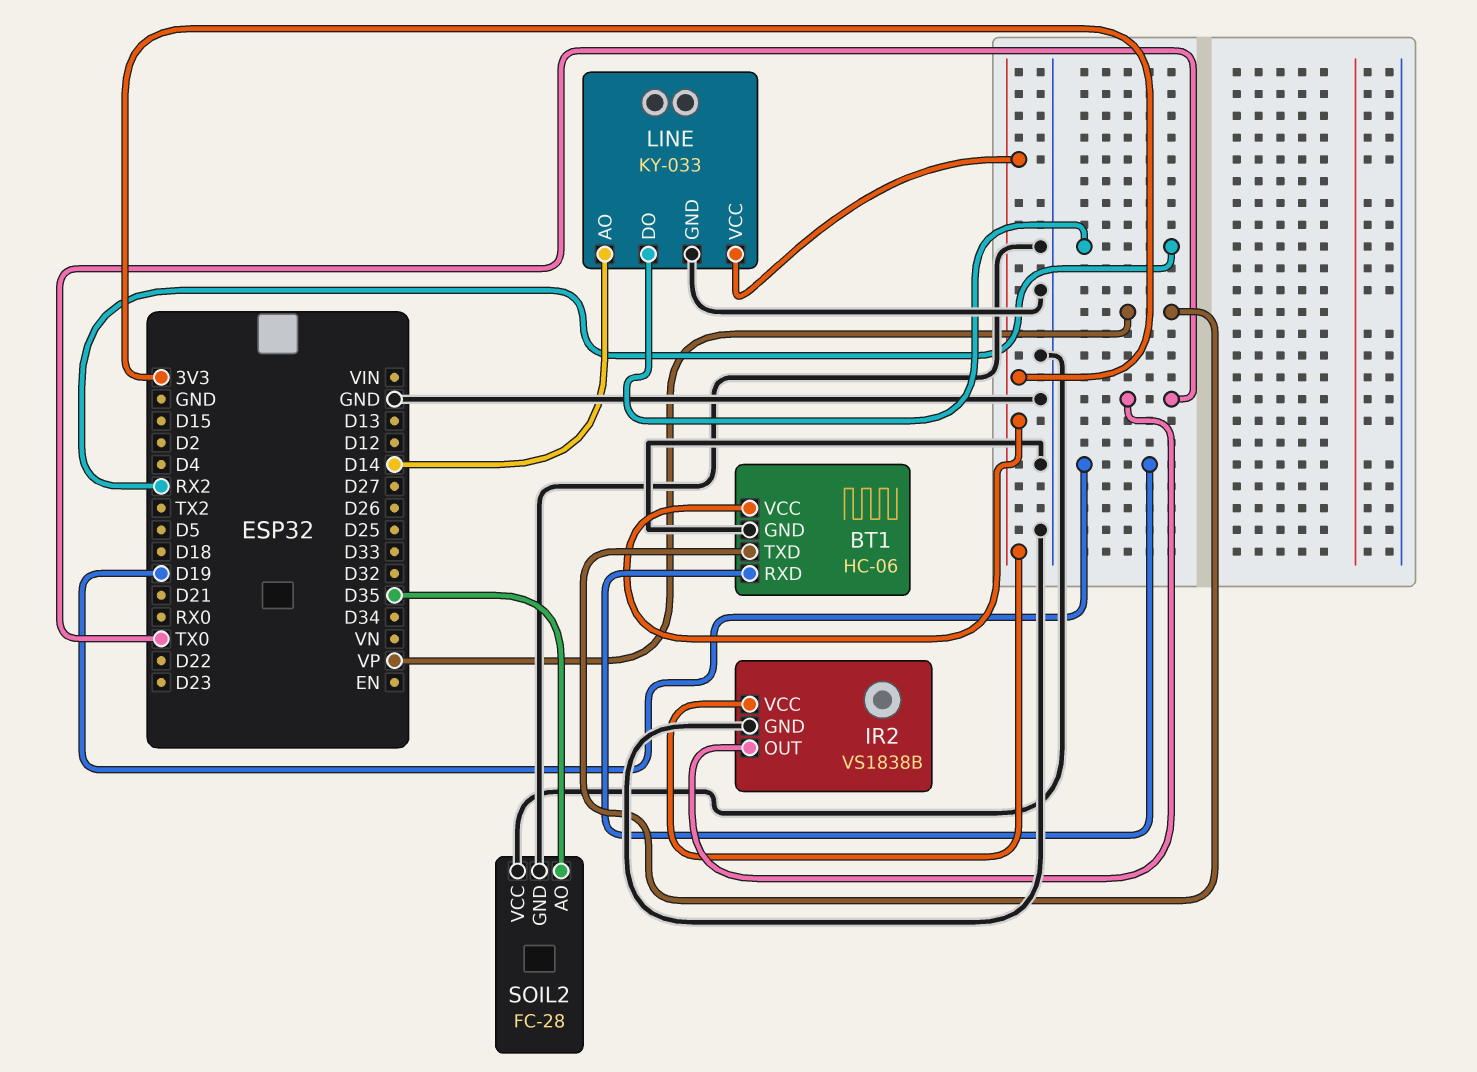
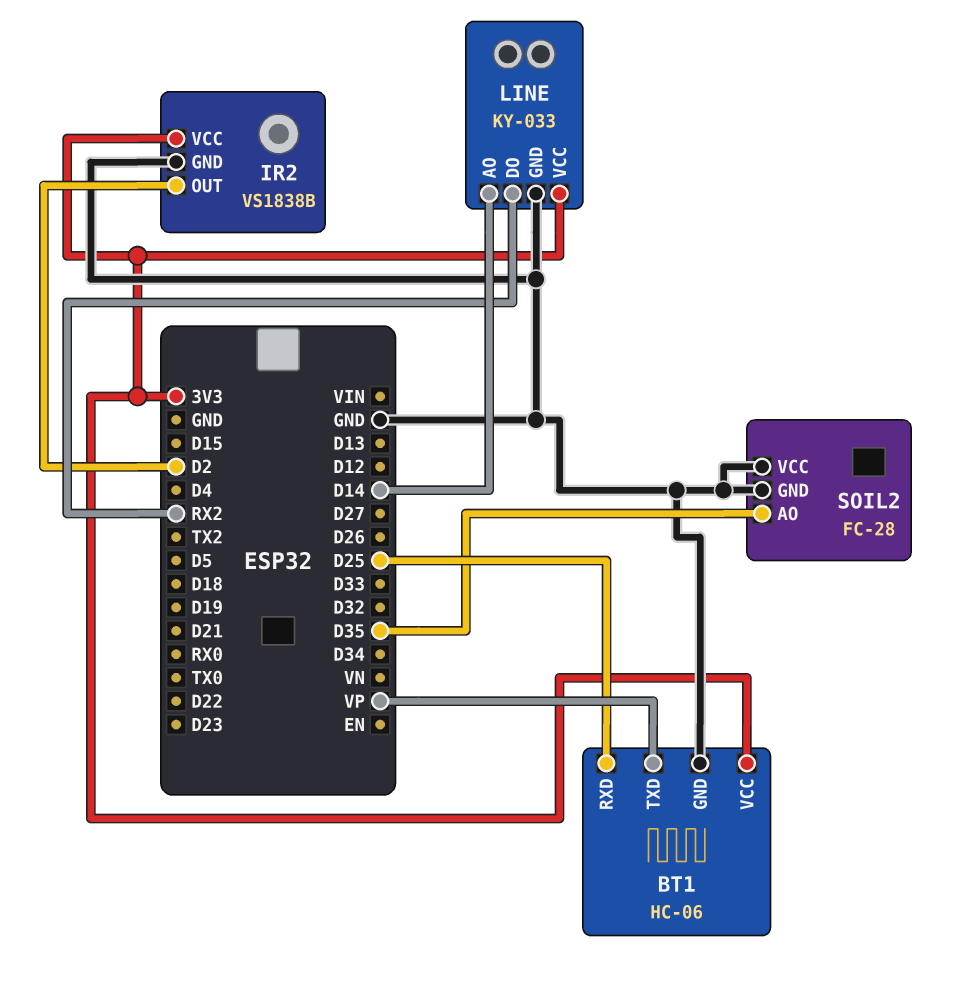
BT1 pin RXD: D19 -> D25
IR2 pin OUT: TX0 -> D2

